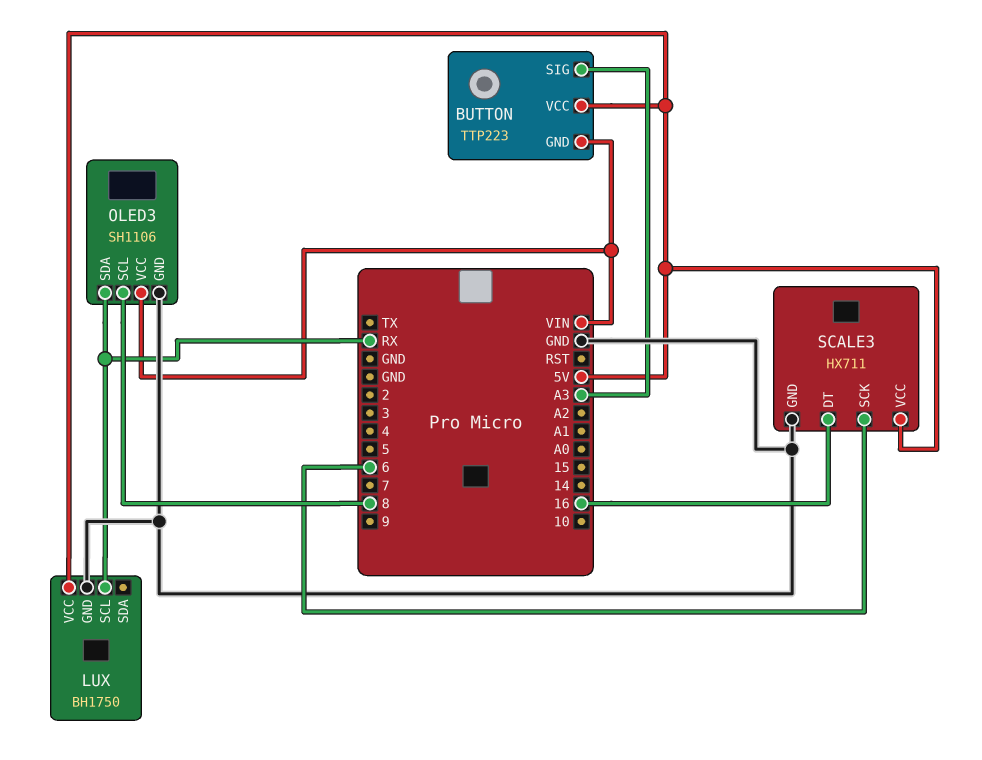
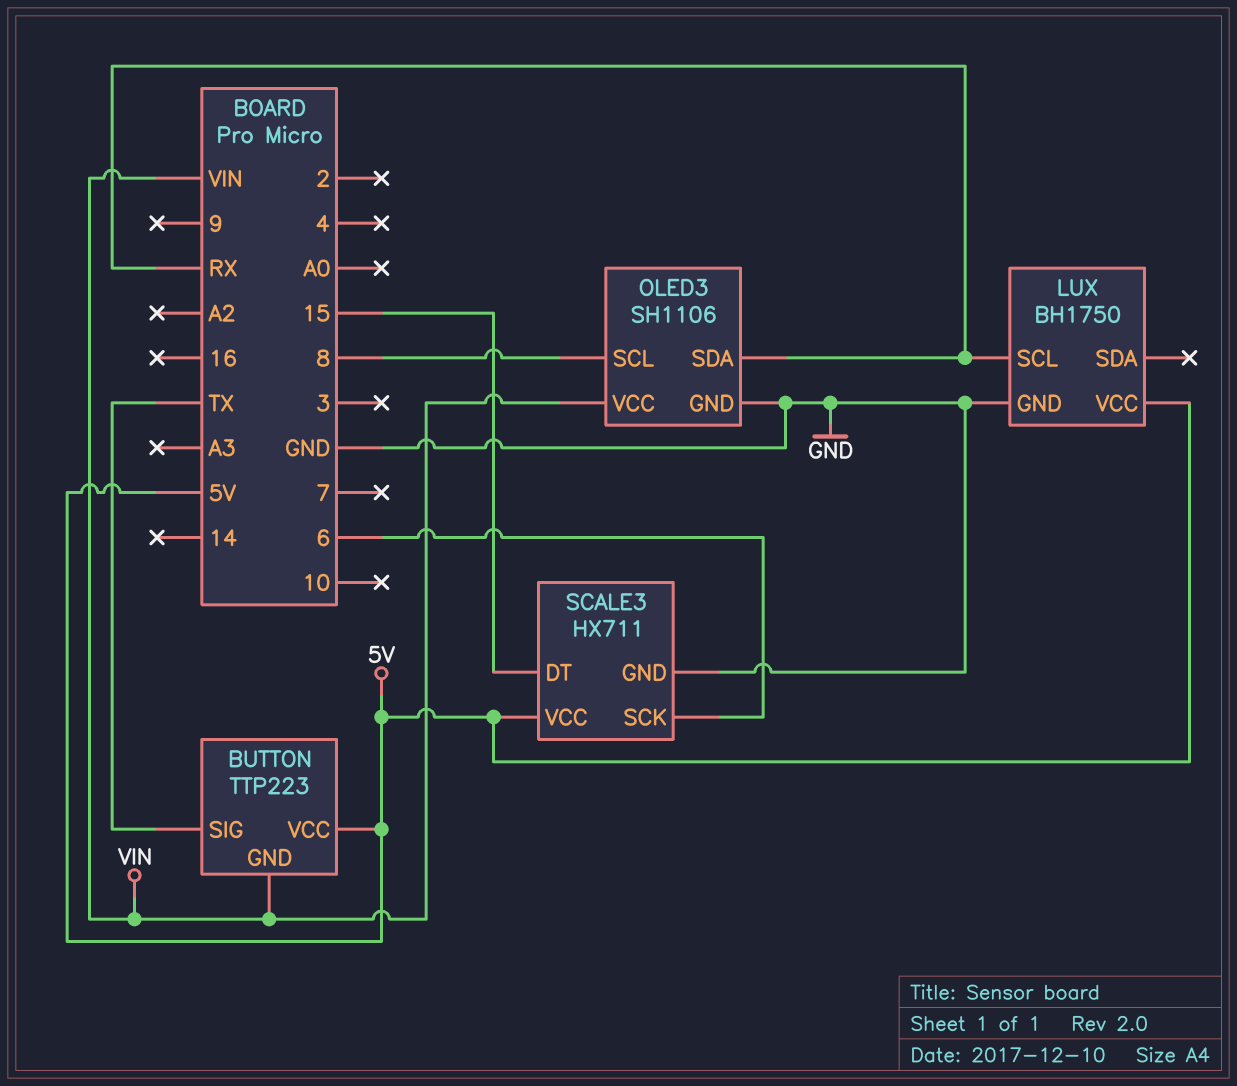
BUTTON pin SIG: A3 -> TX
SCALE3 pin DT: 16 -> 15

